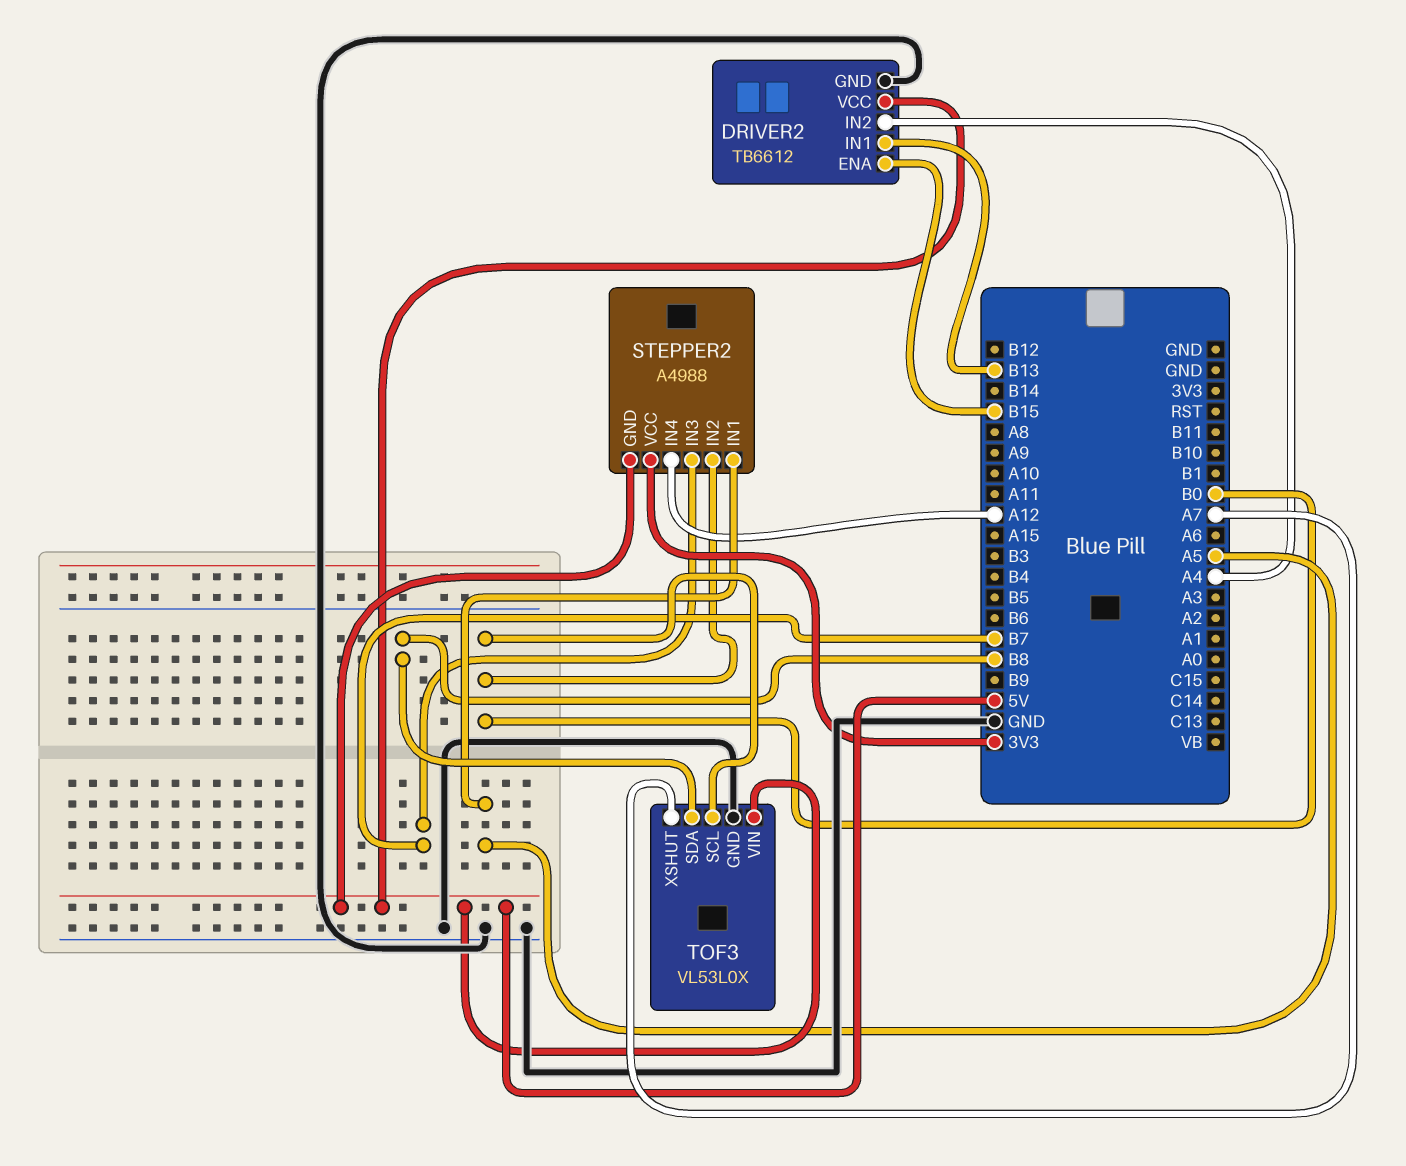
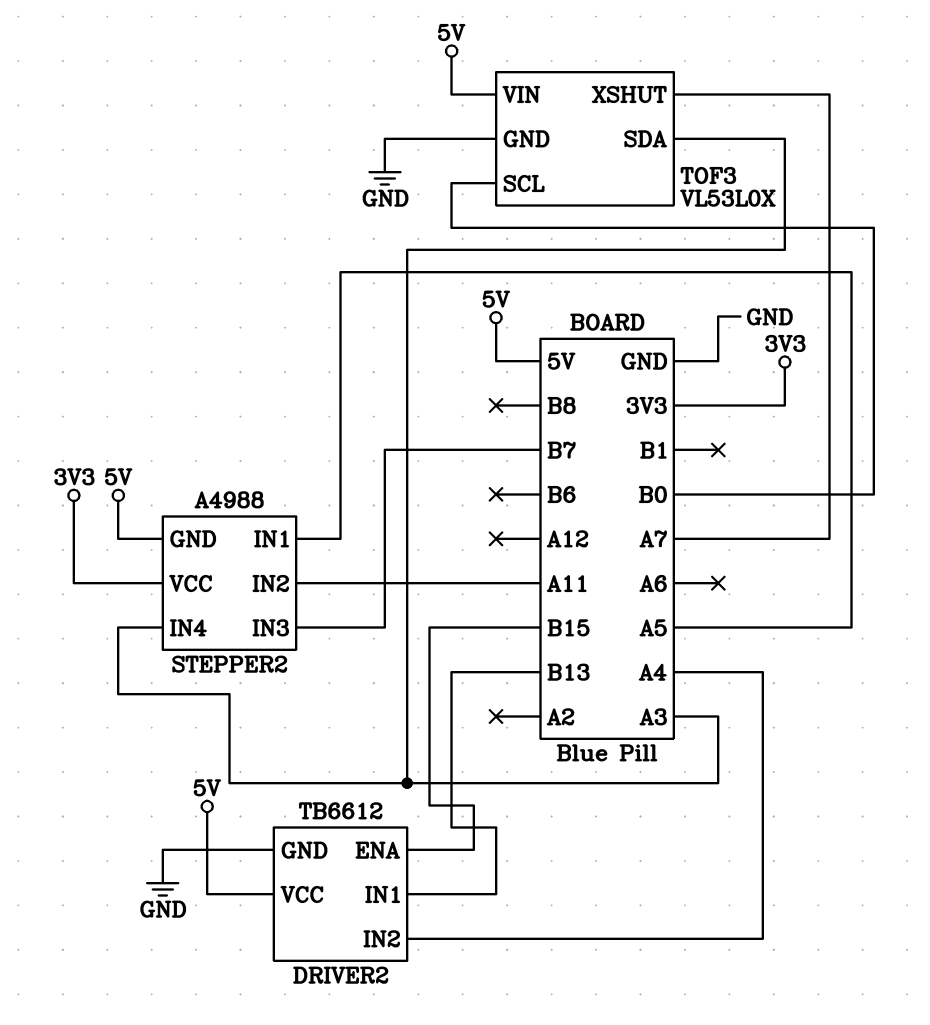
STEPPER2 pin IN2: B0 -> A11
STEPPER2 pin IN4: A12 -> A3
TOF3 pin SDA: B8 -> A3

